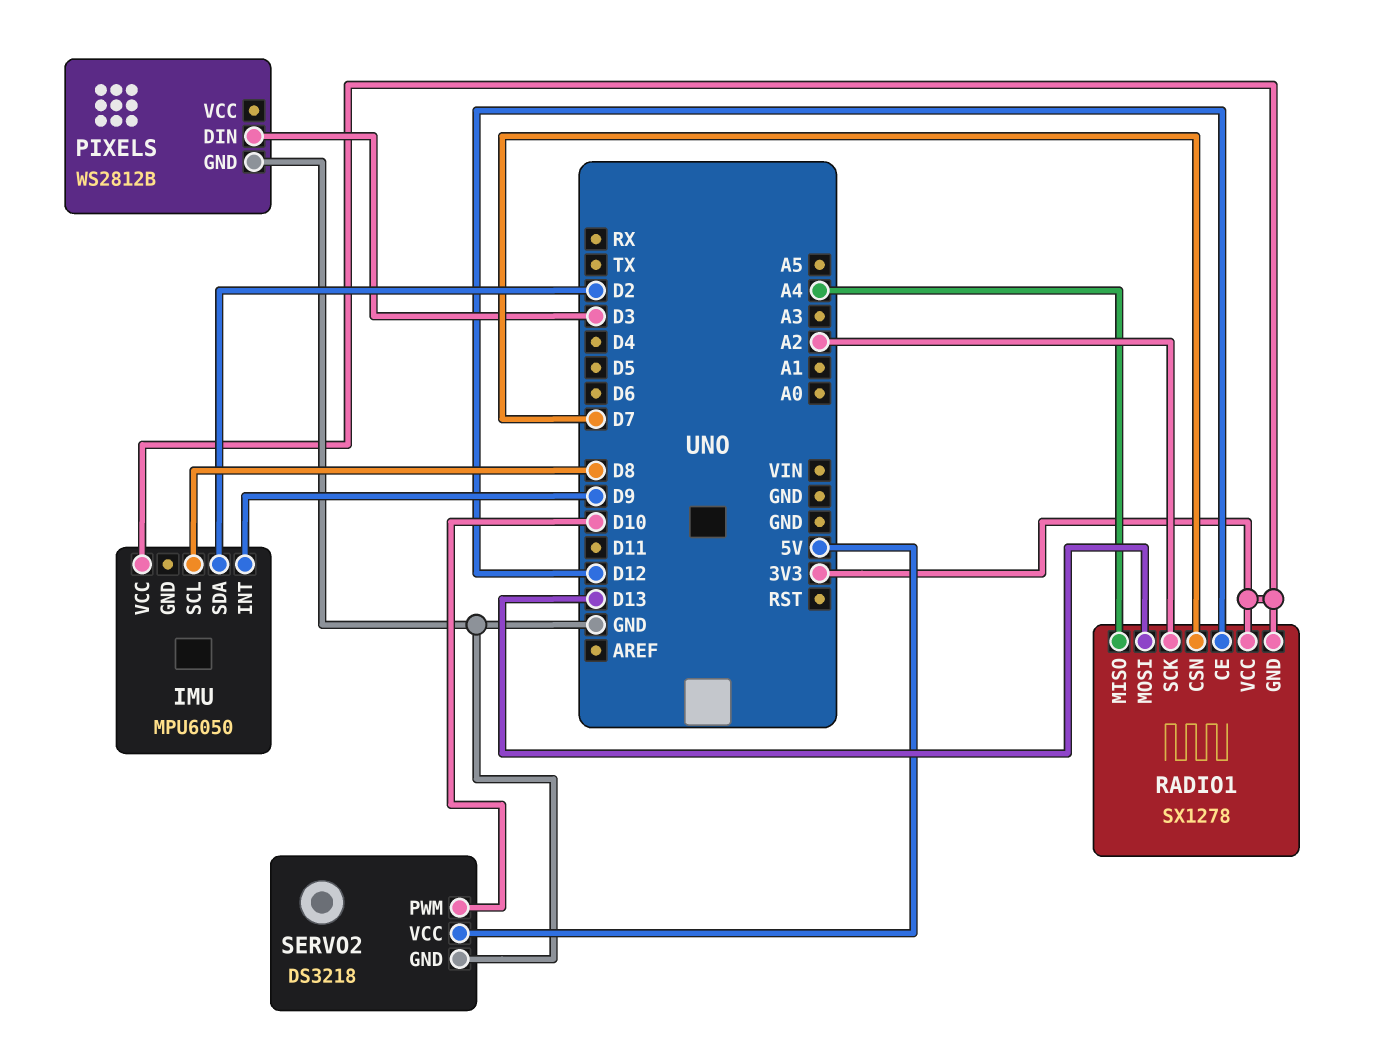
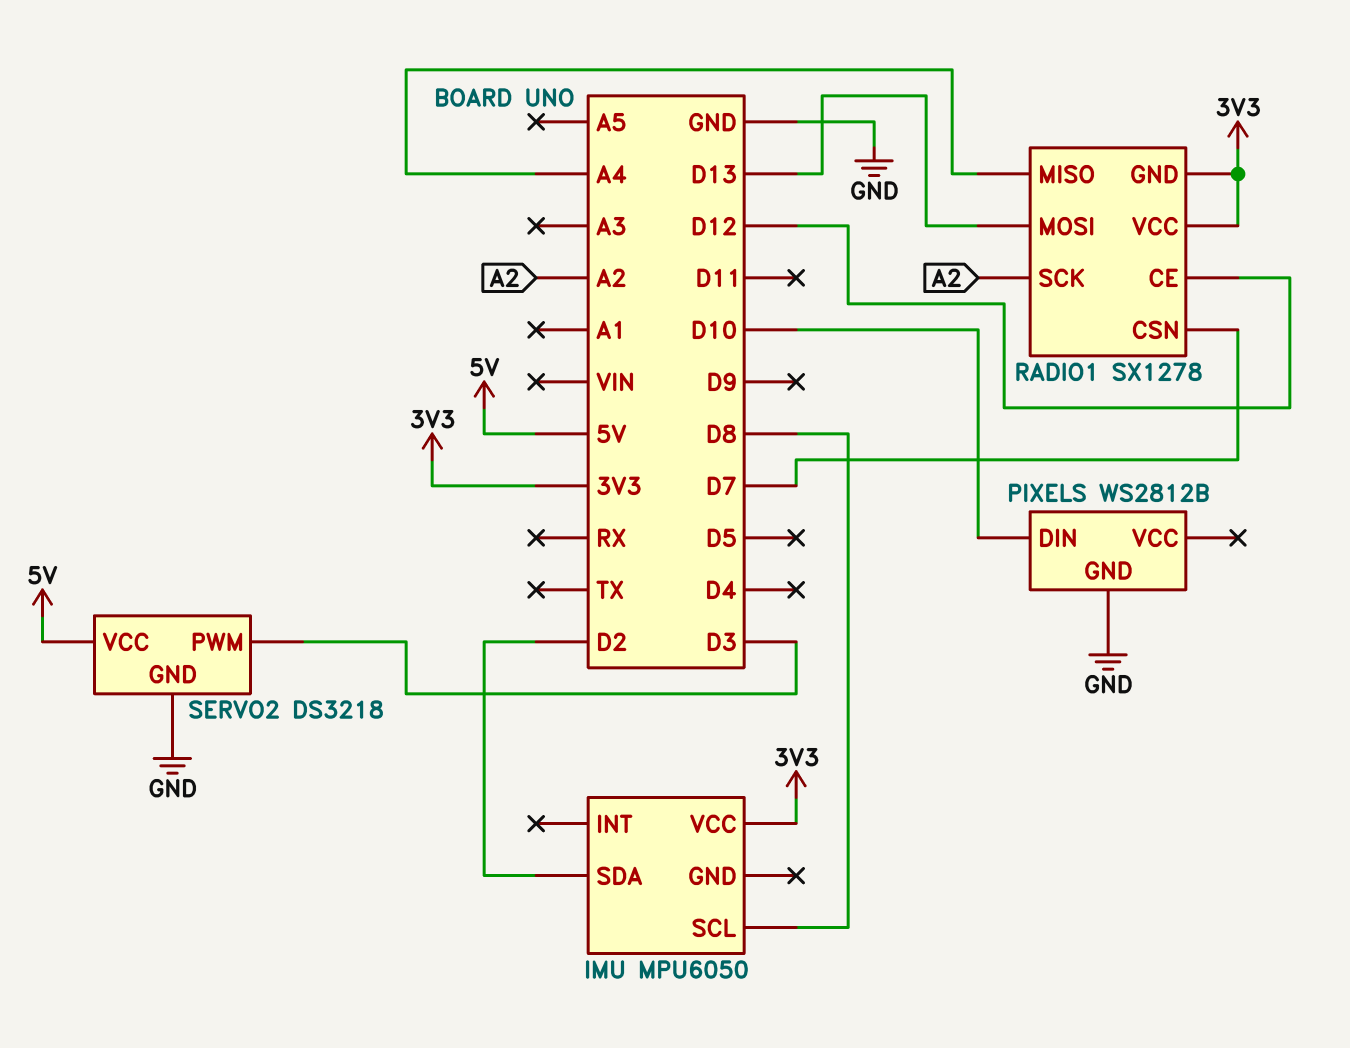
IMU pin INT: D9 -> none
PIXELS pin DIN: D3 -> D10
SERVO2 pin PWM: D10 -> D3

